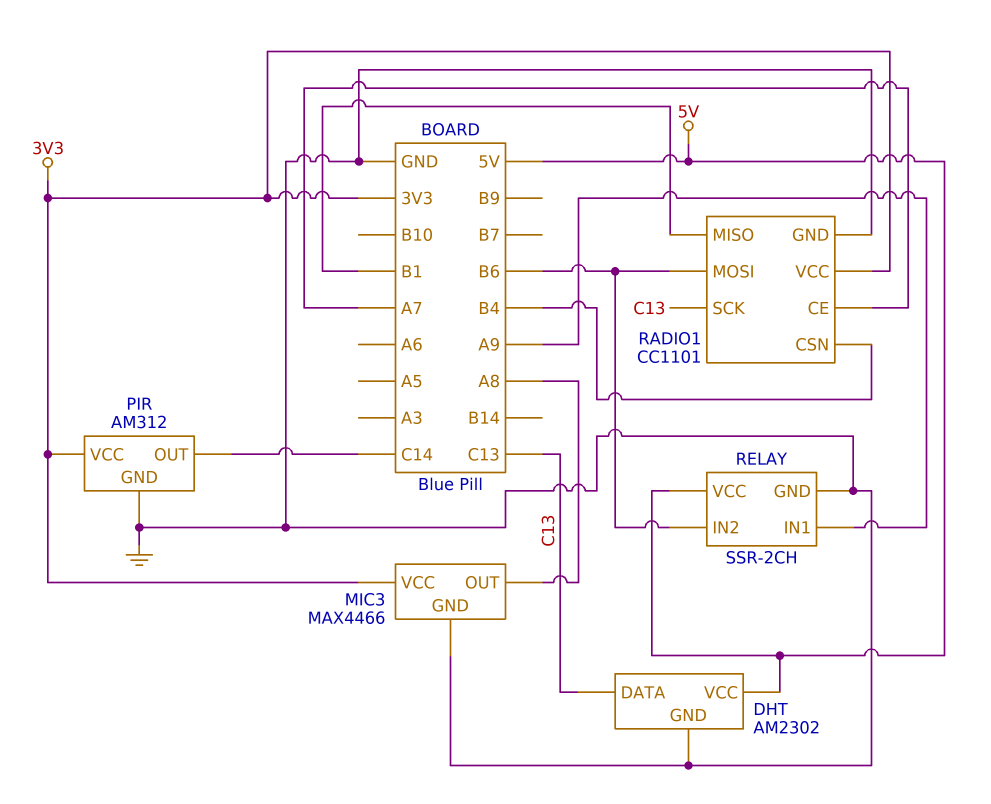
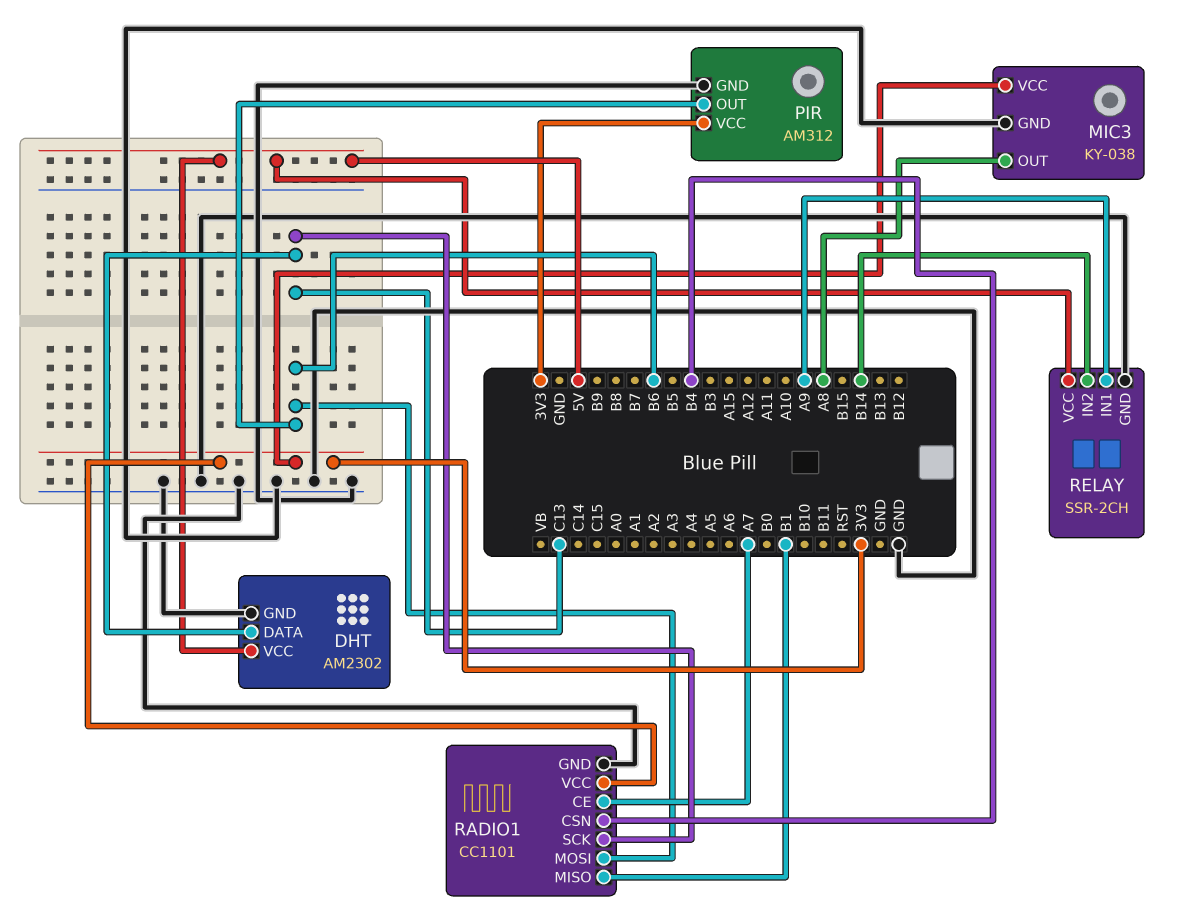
MIC3: MAX4466 -> KY-038
PIR pin OUT: C14 -> B6
RELAY pin IN2: B6 -> B14

